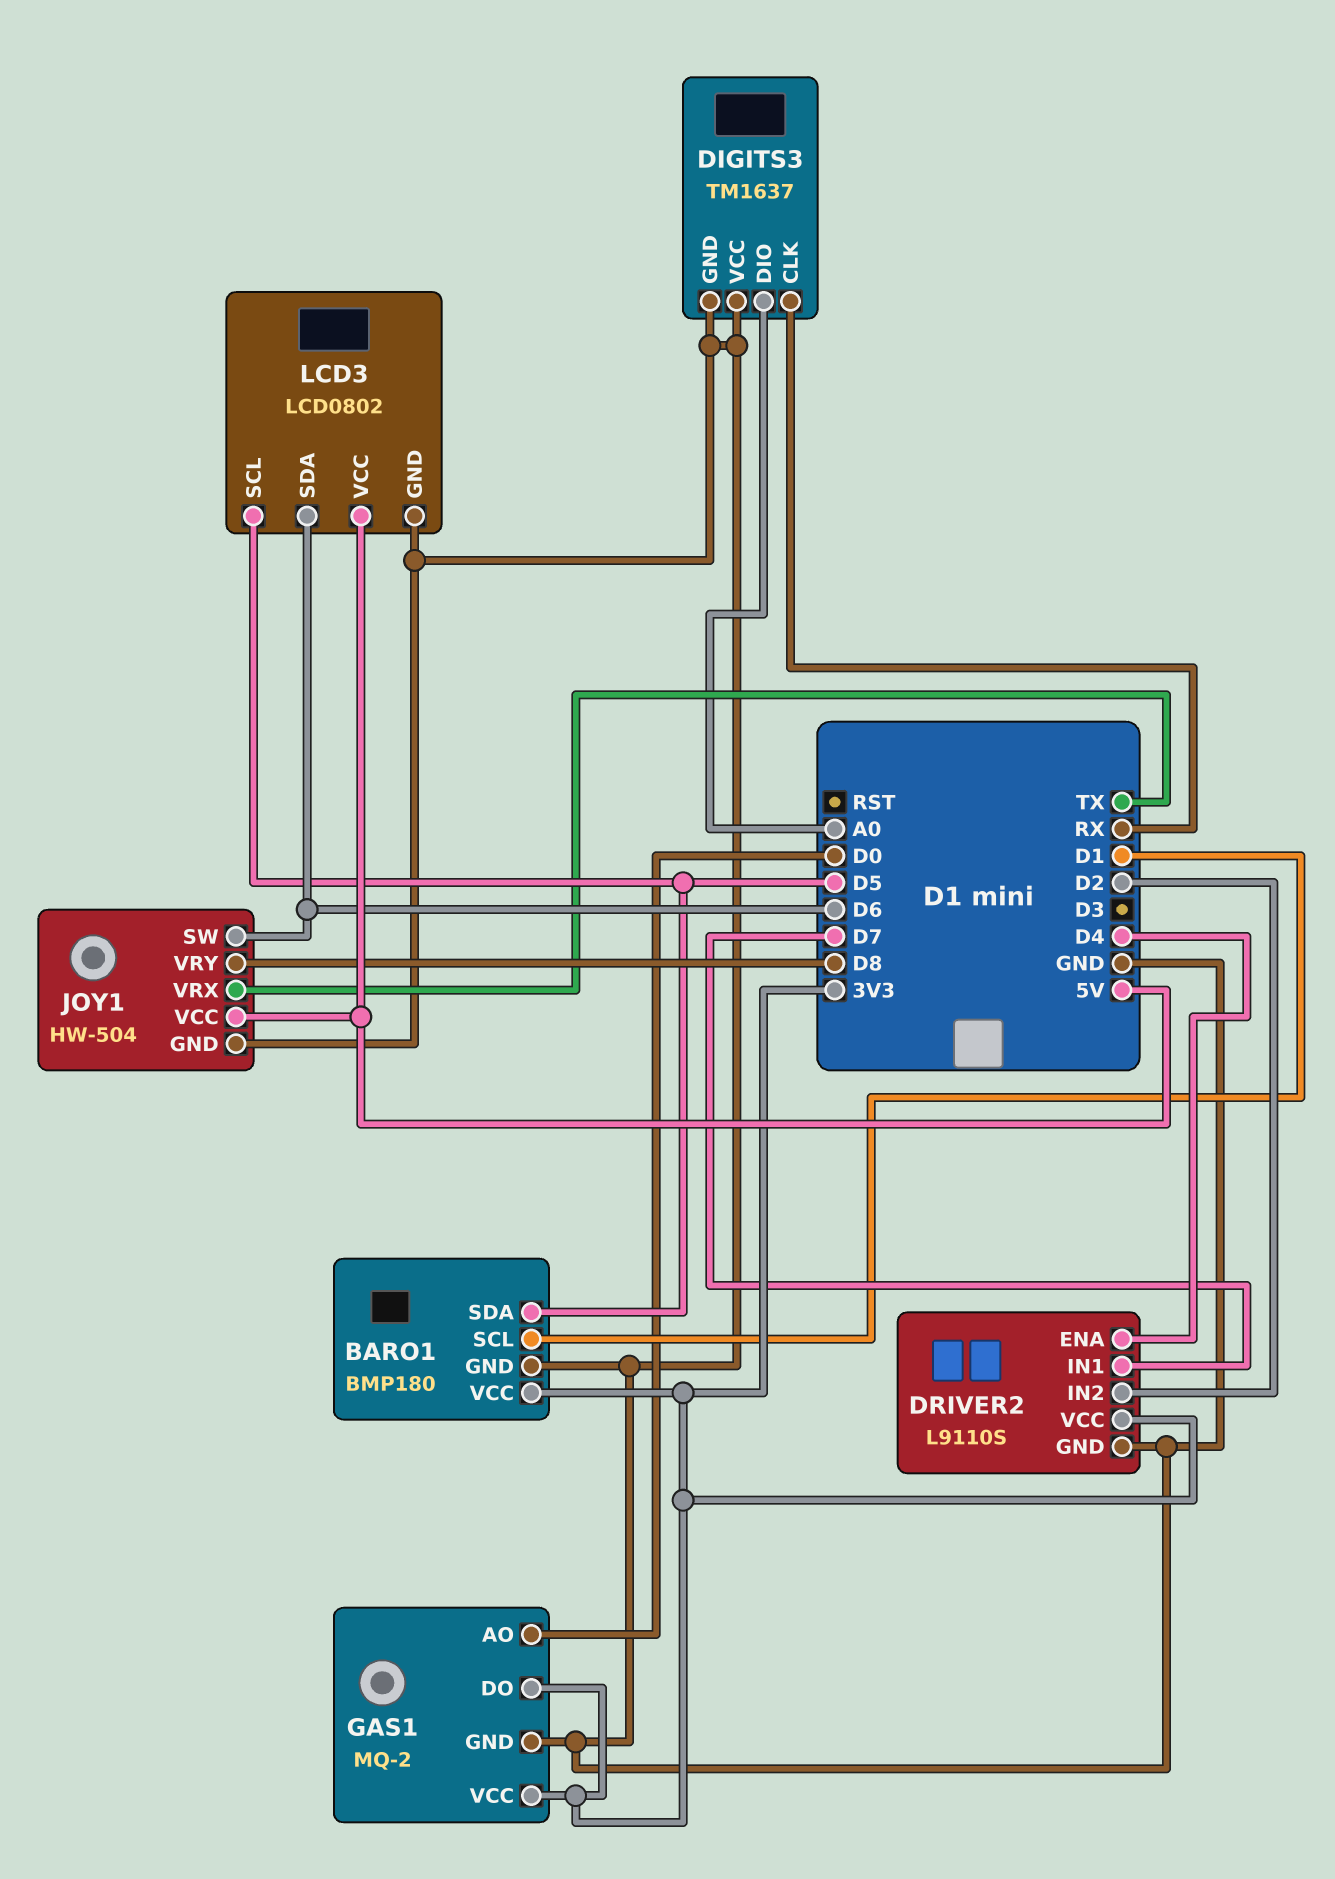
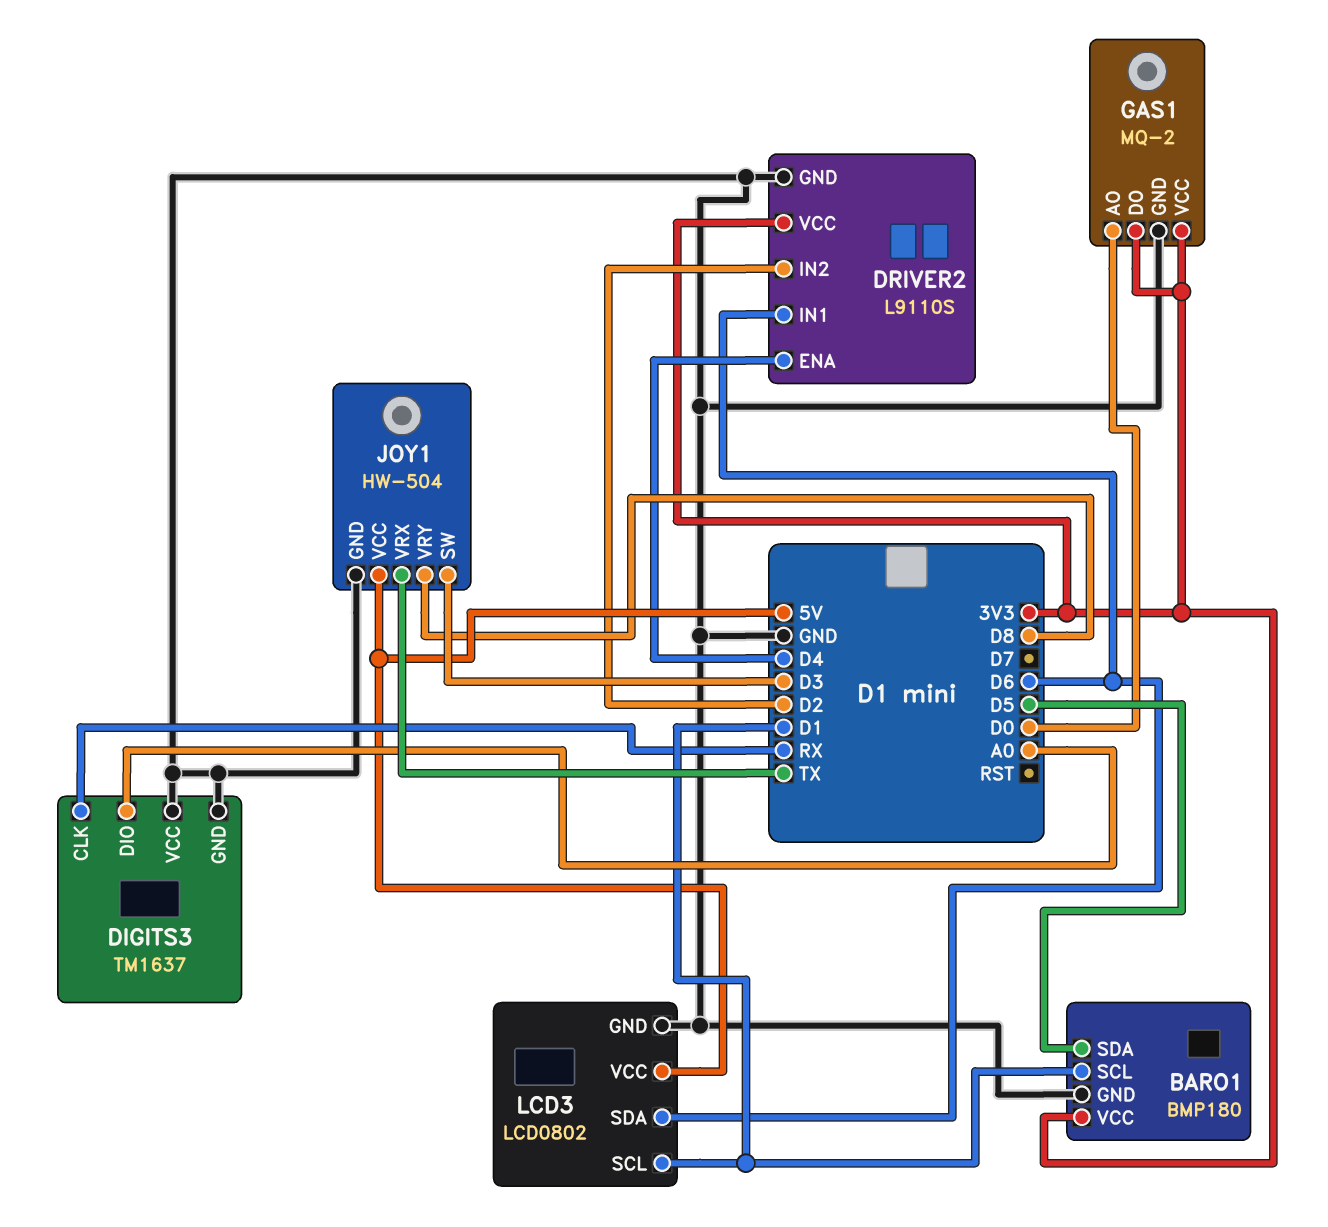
DRIVER2 pin IN1: D7 -> D6
JOY1 pin SW: D6 -> D3
LCD3 pin SCL: D5 -> D1

